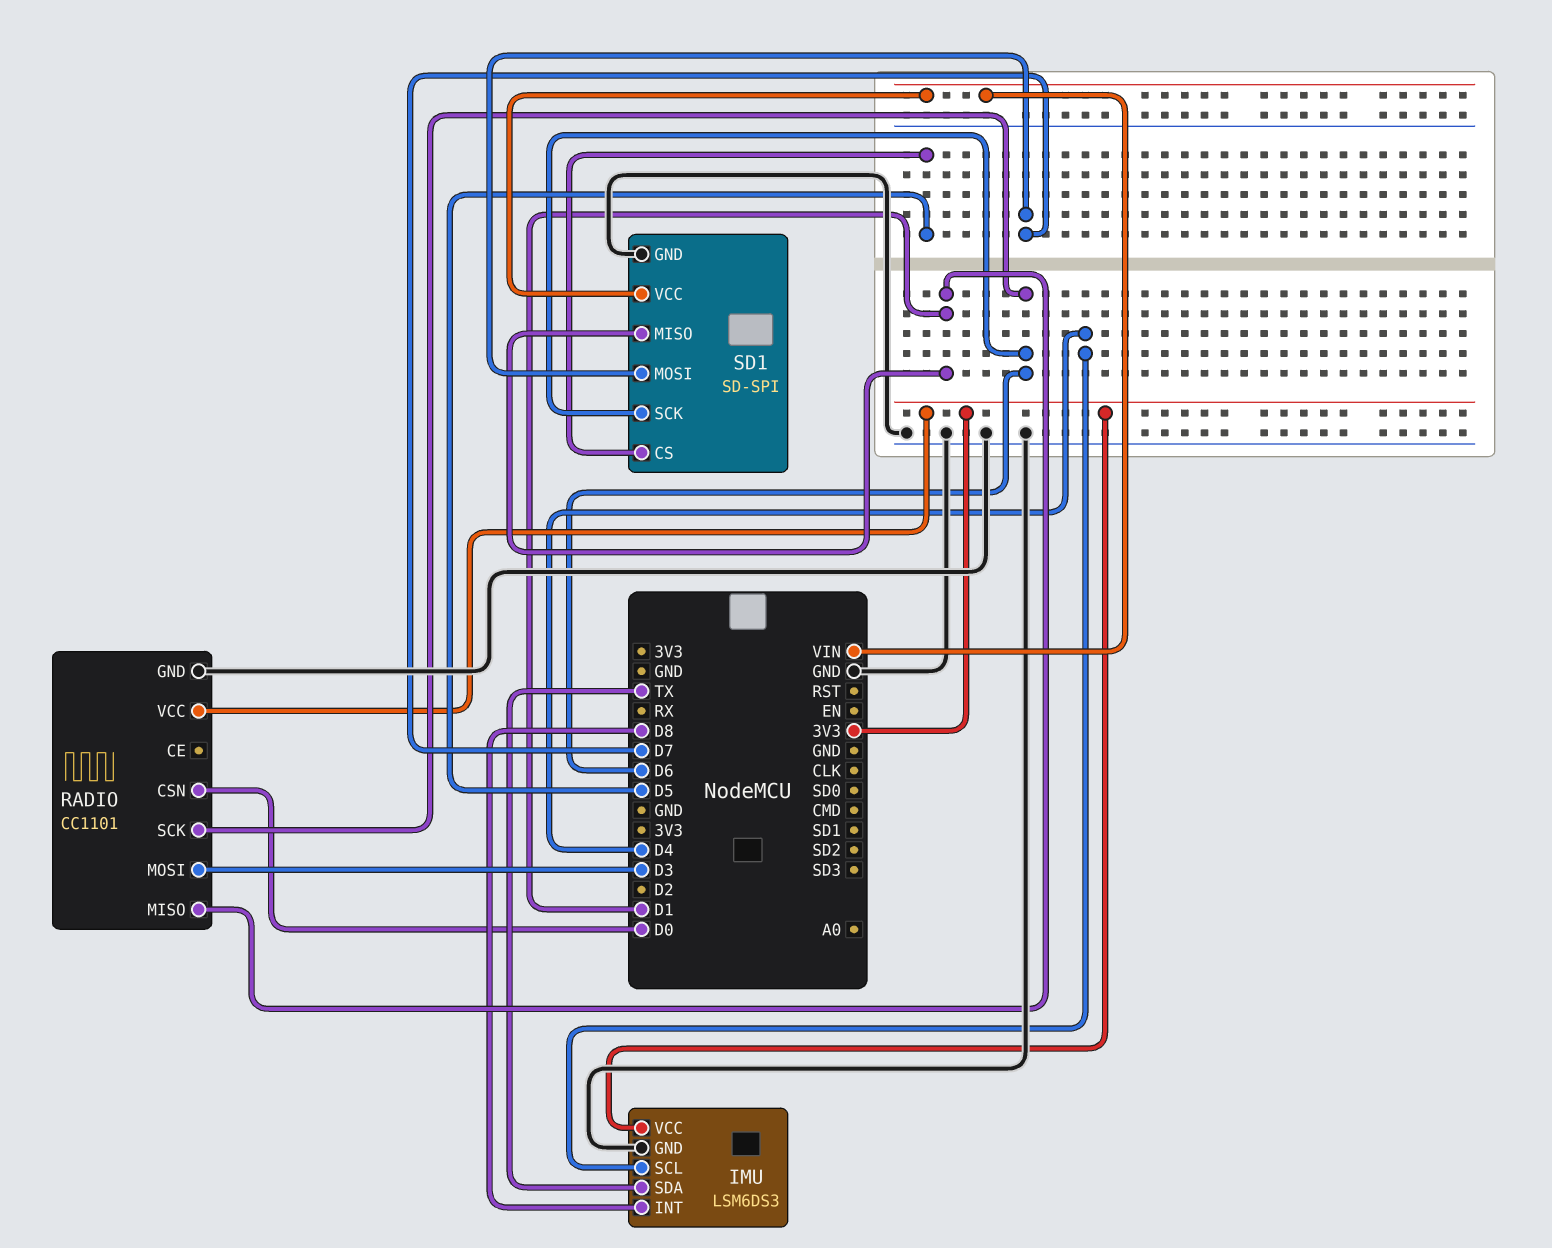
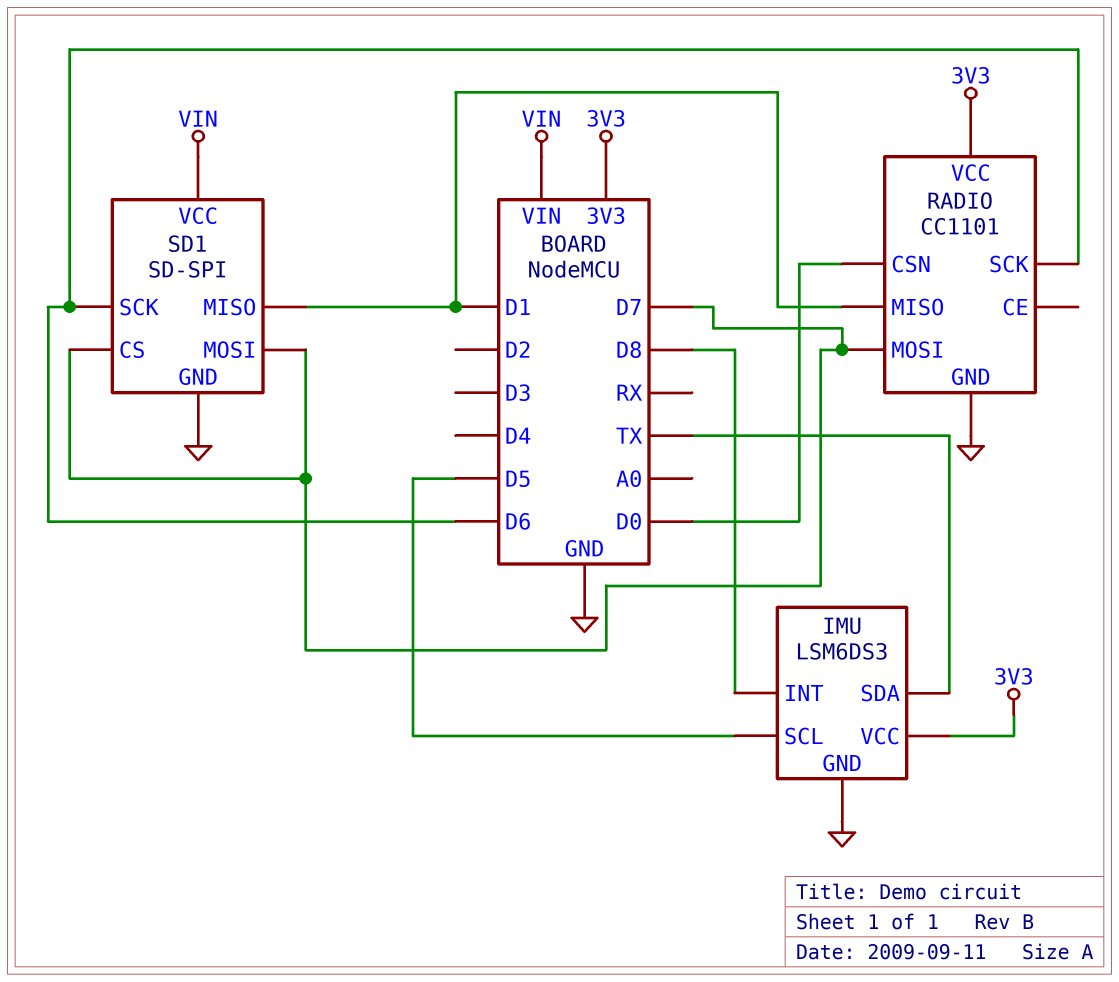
IMU pin SCL: D4 -> D5
RADIO pin MOSI: D3 -> D7
SD1 pin CS: D5 -> D7

